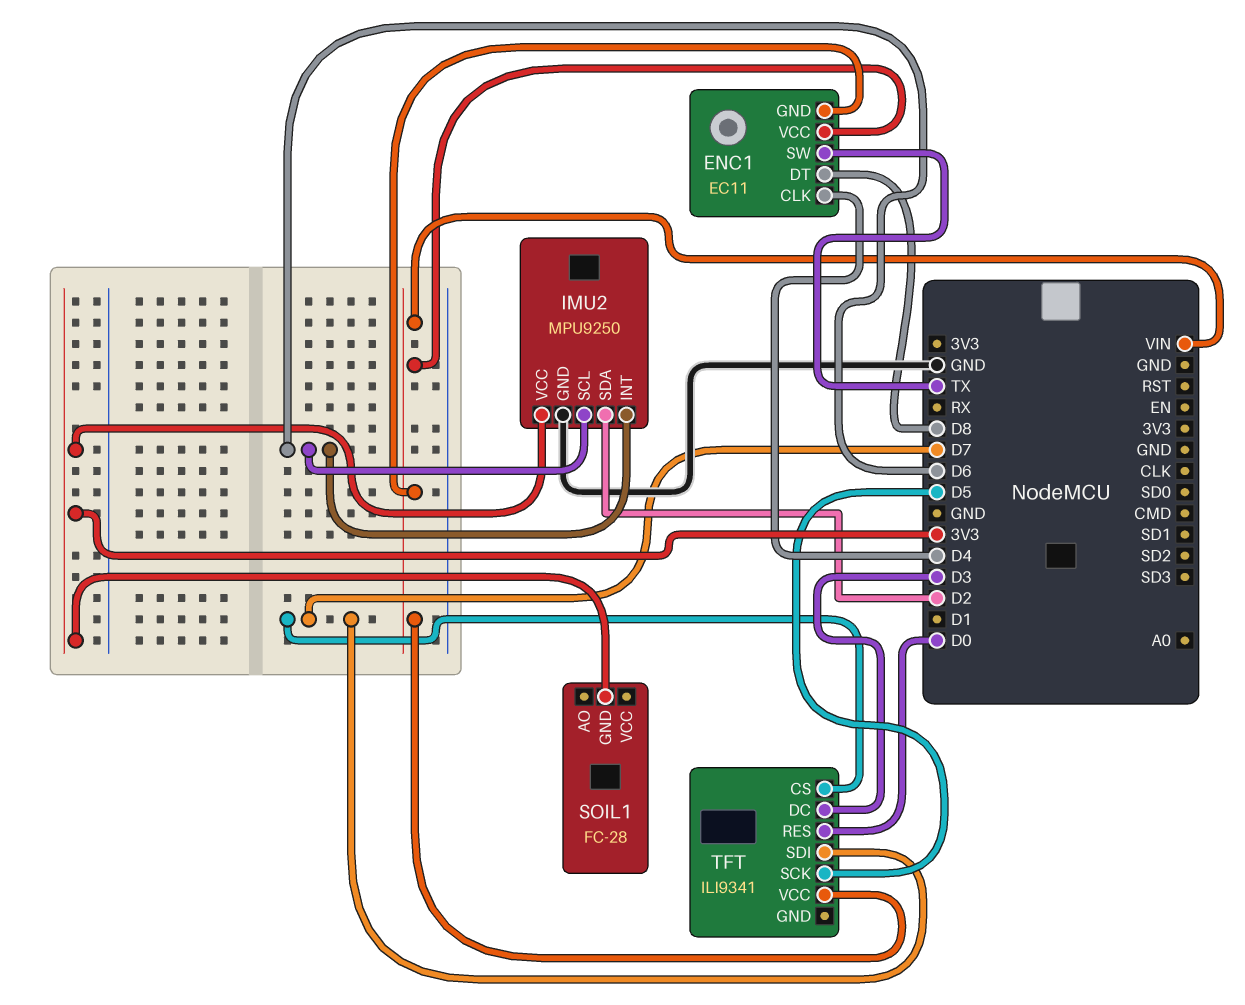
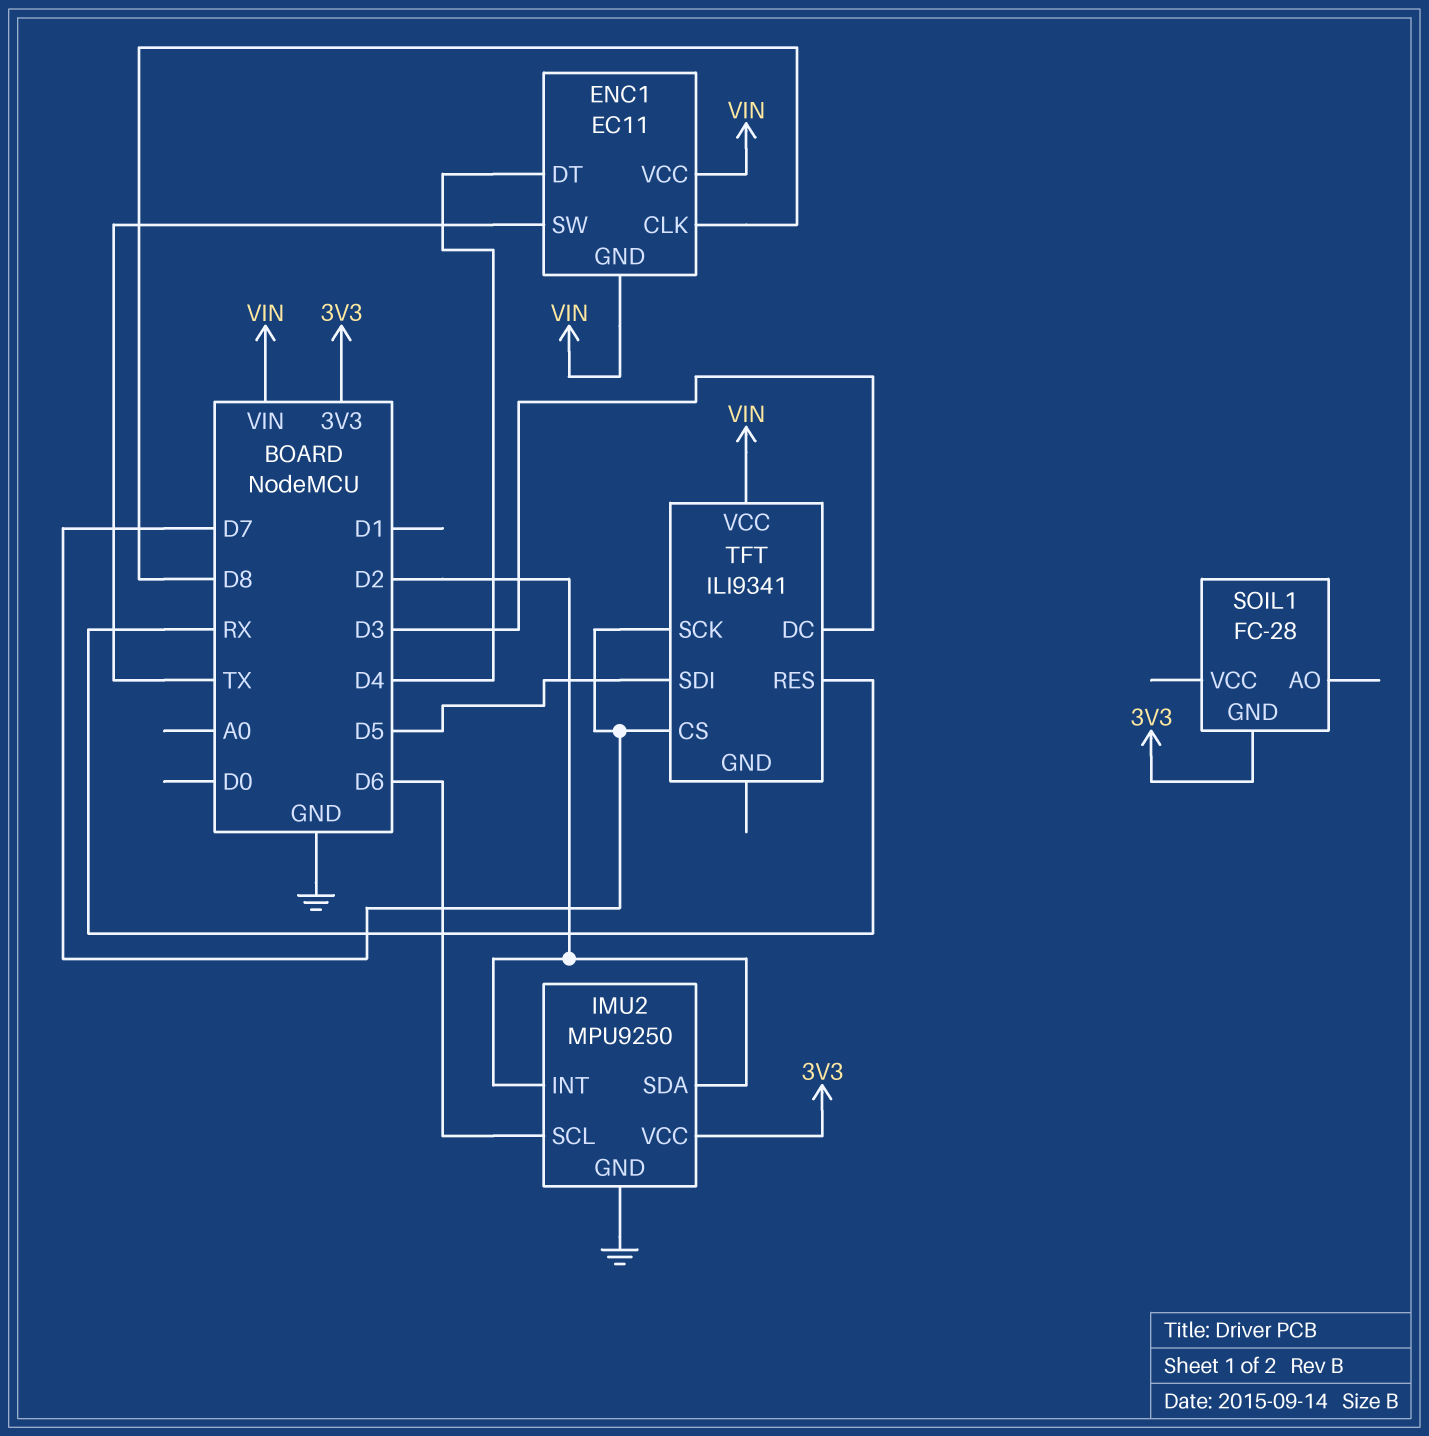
ENC1 pin CLK: D4 -> D8
ENC1 pin DT: D8 -> D4
IMU2 pin INT: D6 -> D2
TFT pin RES: D0 -> RX
TFT pin SCK: D5 -> D7
TFT pin SDI: D7 -> D5

